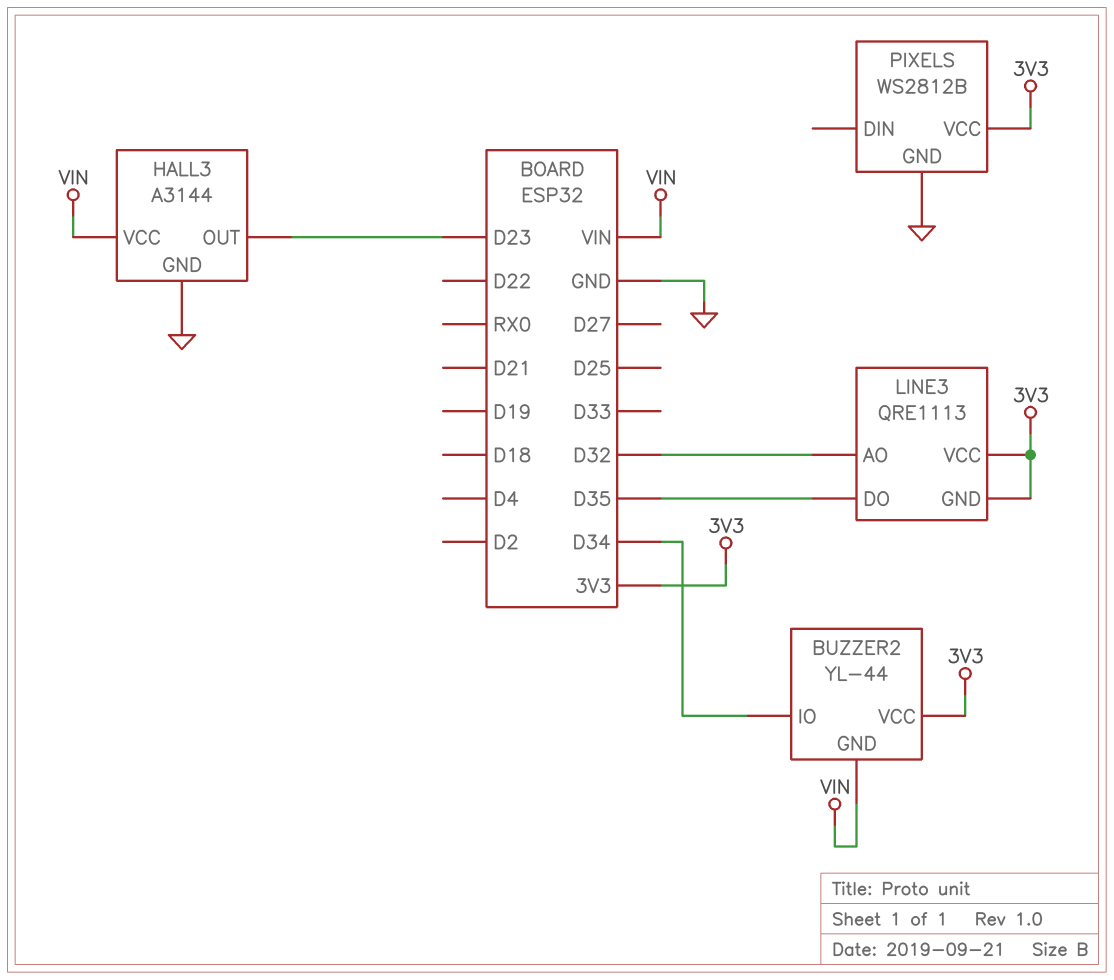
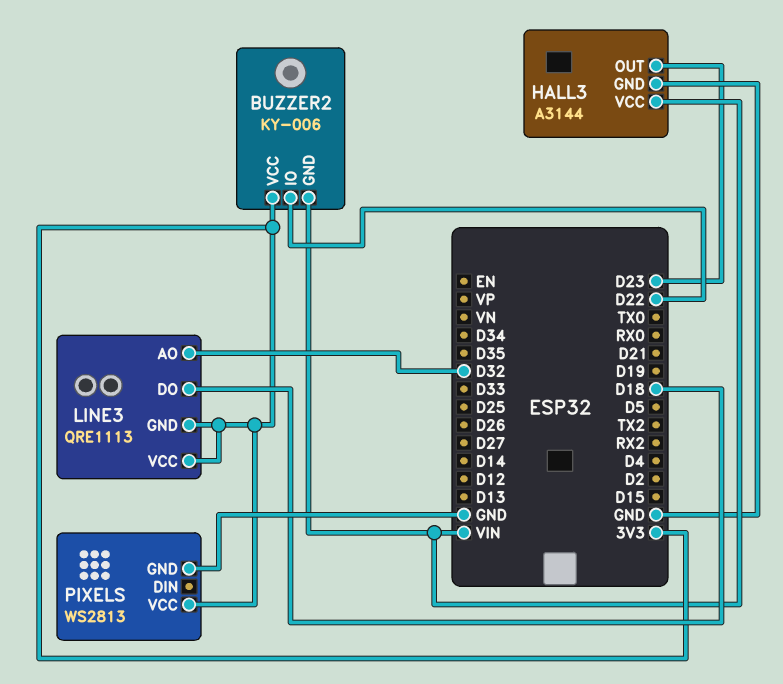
BUZZER2: YL-44 -> KY-006
BUZZER2 pin IO: D34 -> D22
LINE3 pin DO: D35 -> D18
PIXELS: WS2812B -> WS2813

